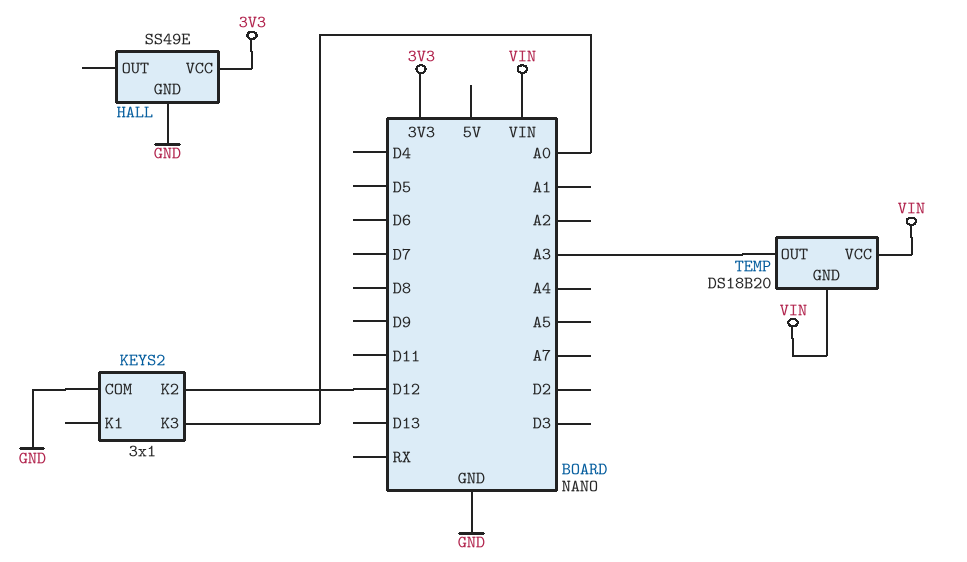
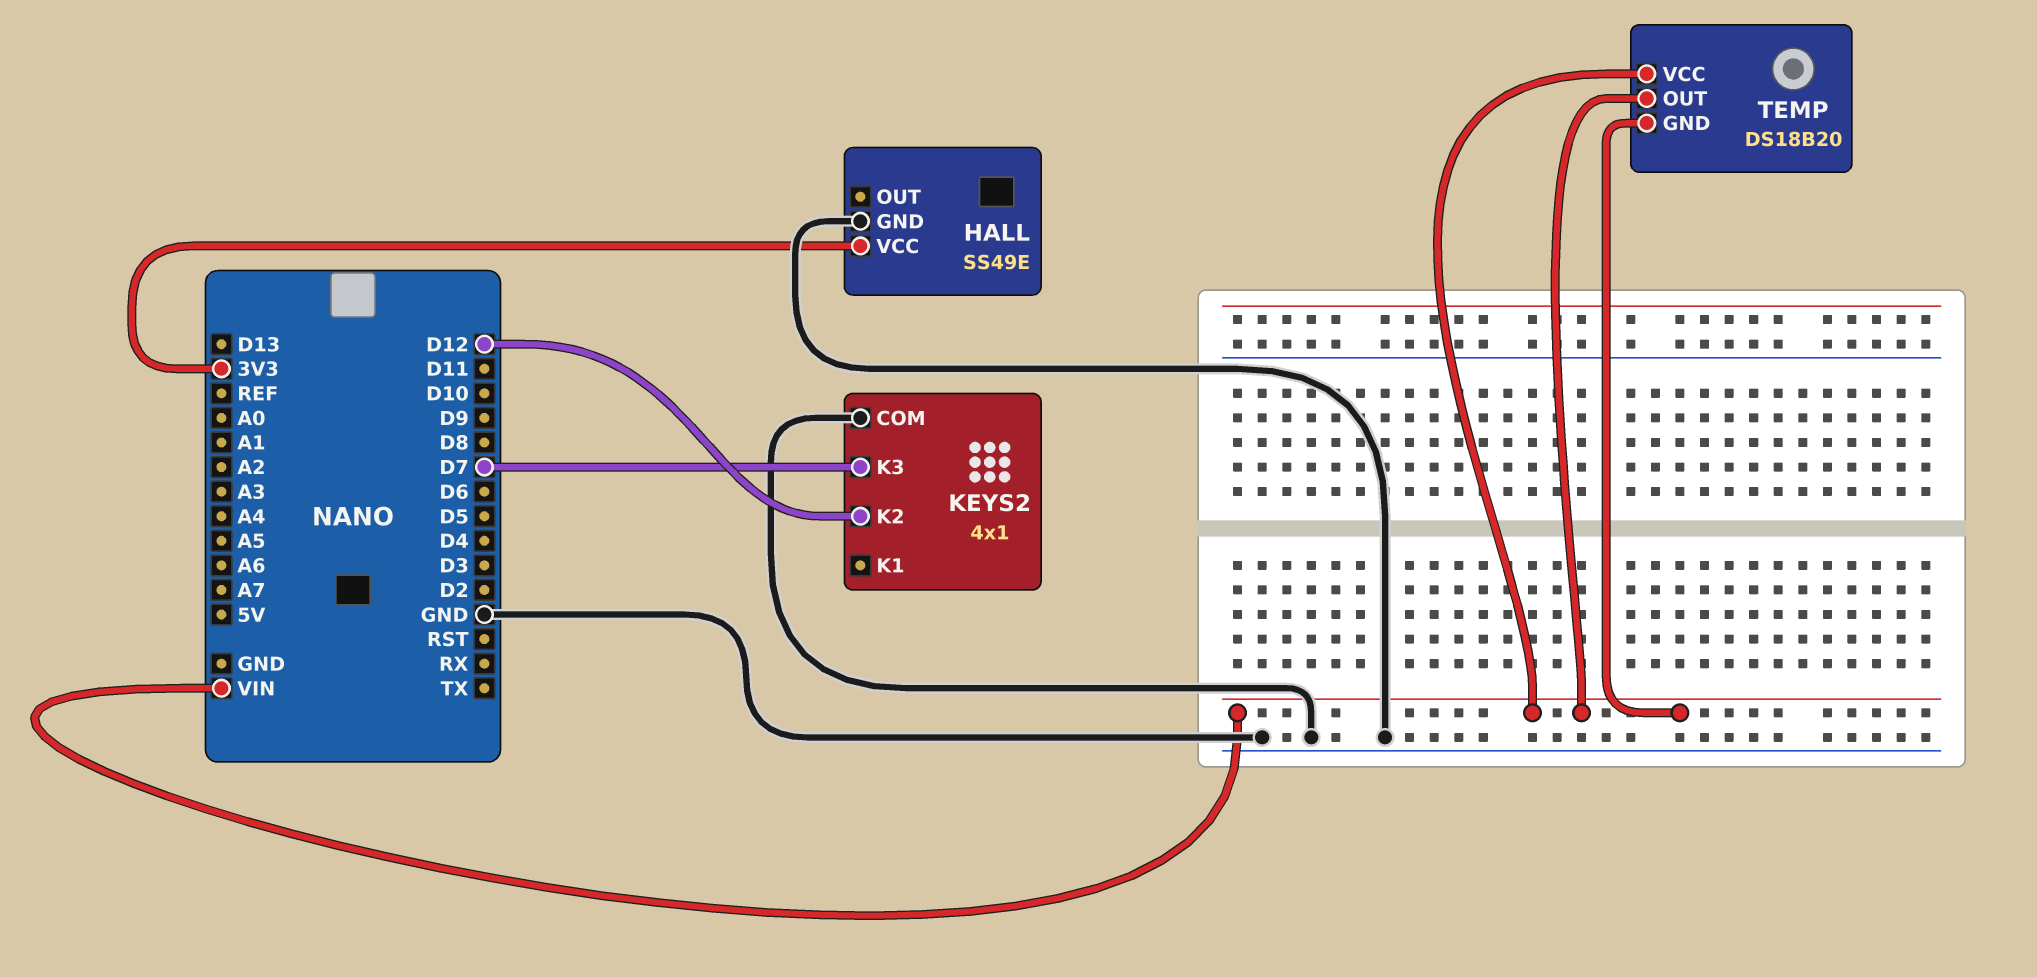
KEYS2: 3x1 -> 4x1
KEYS2 pin K3: A0 -> D7
TEMP pin OUT: A3 -> VIN

